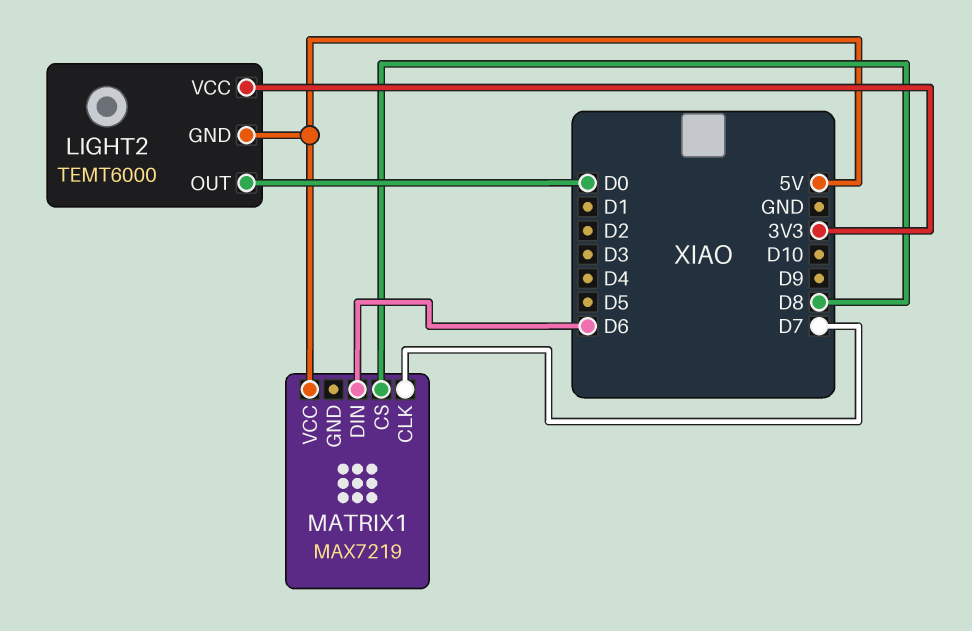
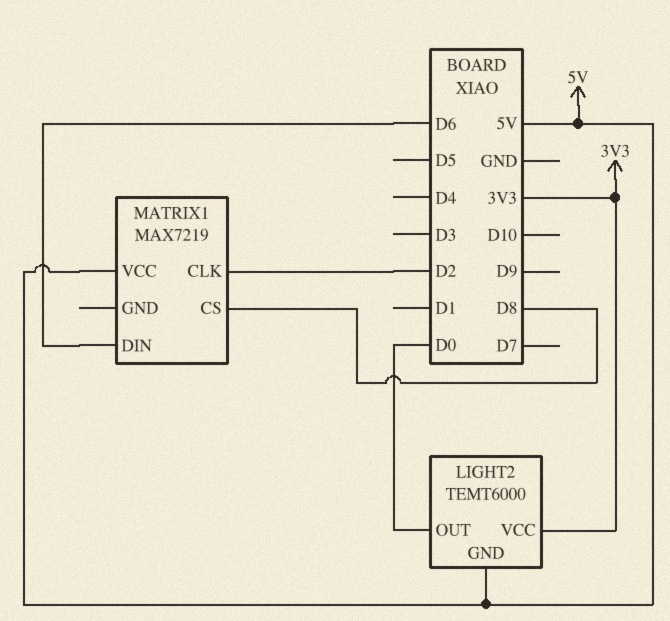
MATRIX1 pin CLK: D7 -> D2

